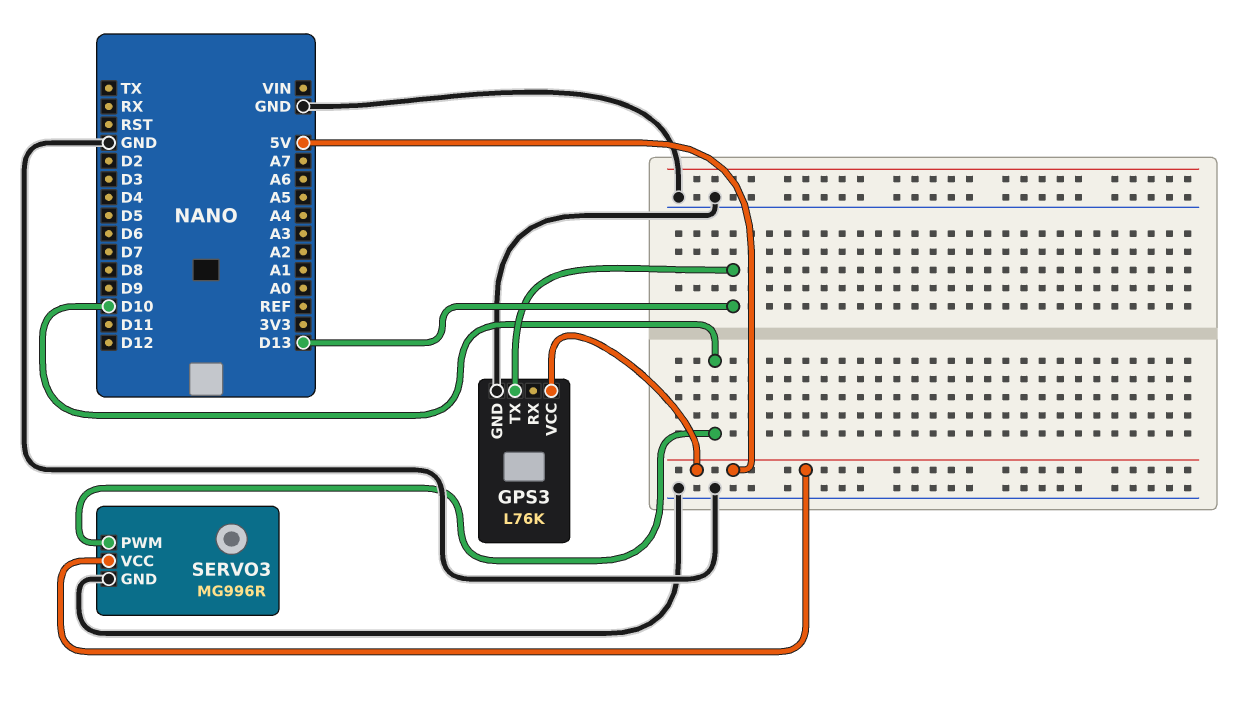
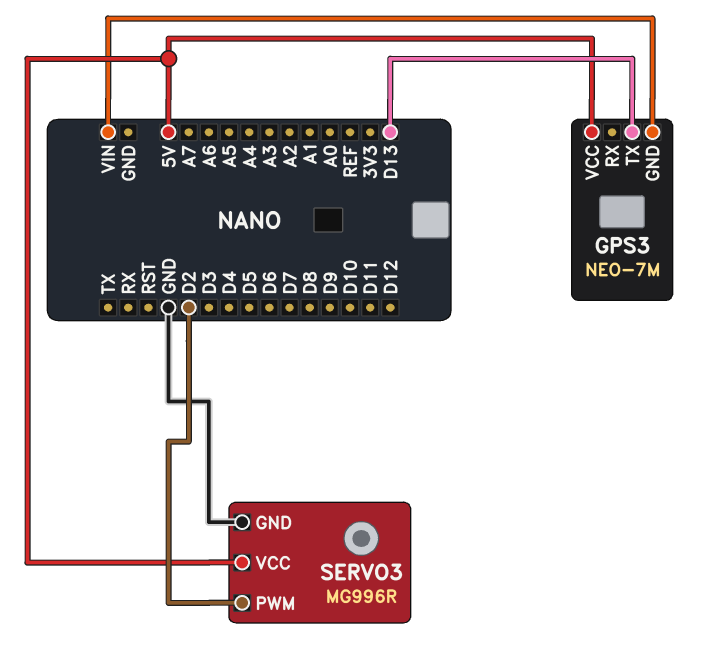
GPS3: L76K -> NEO-7M
GPS3 pin GND: GND -> VIN
SERVO3 pin PWM: D10 -> D2

